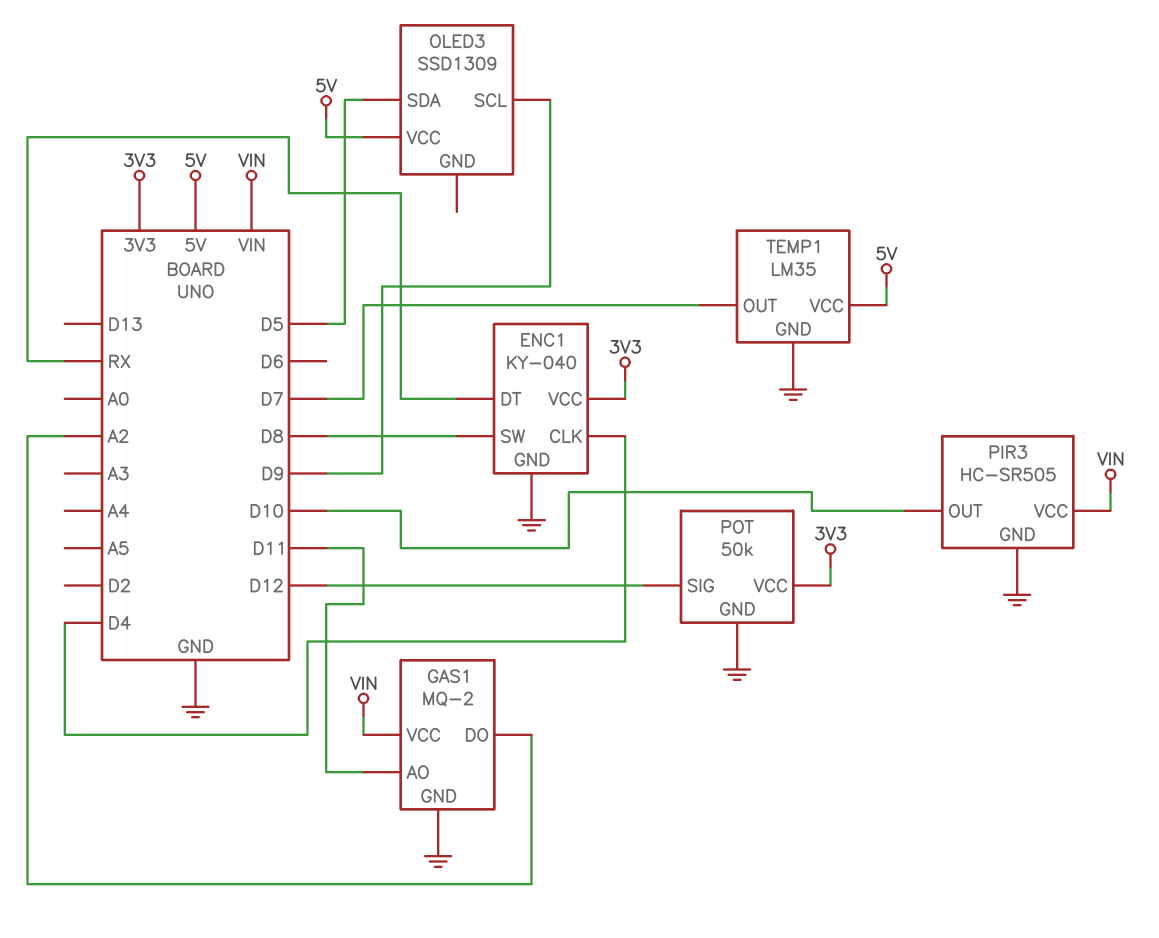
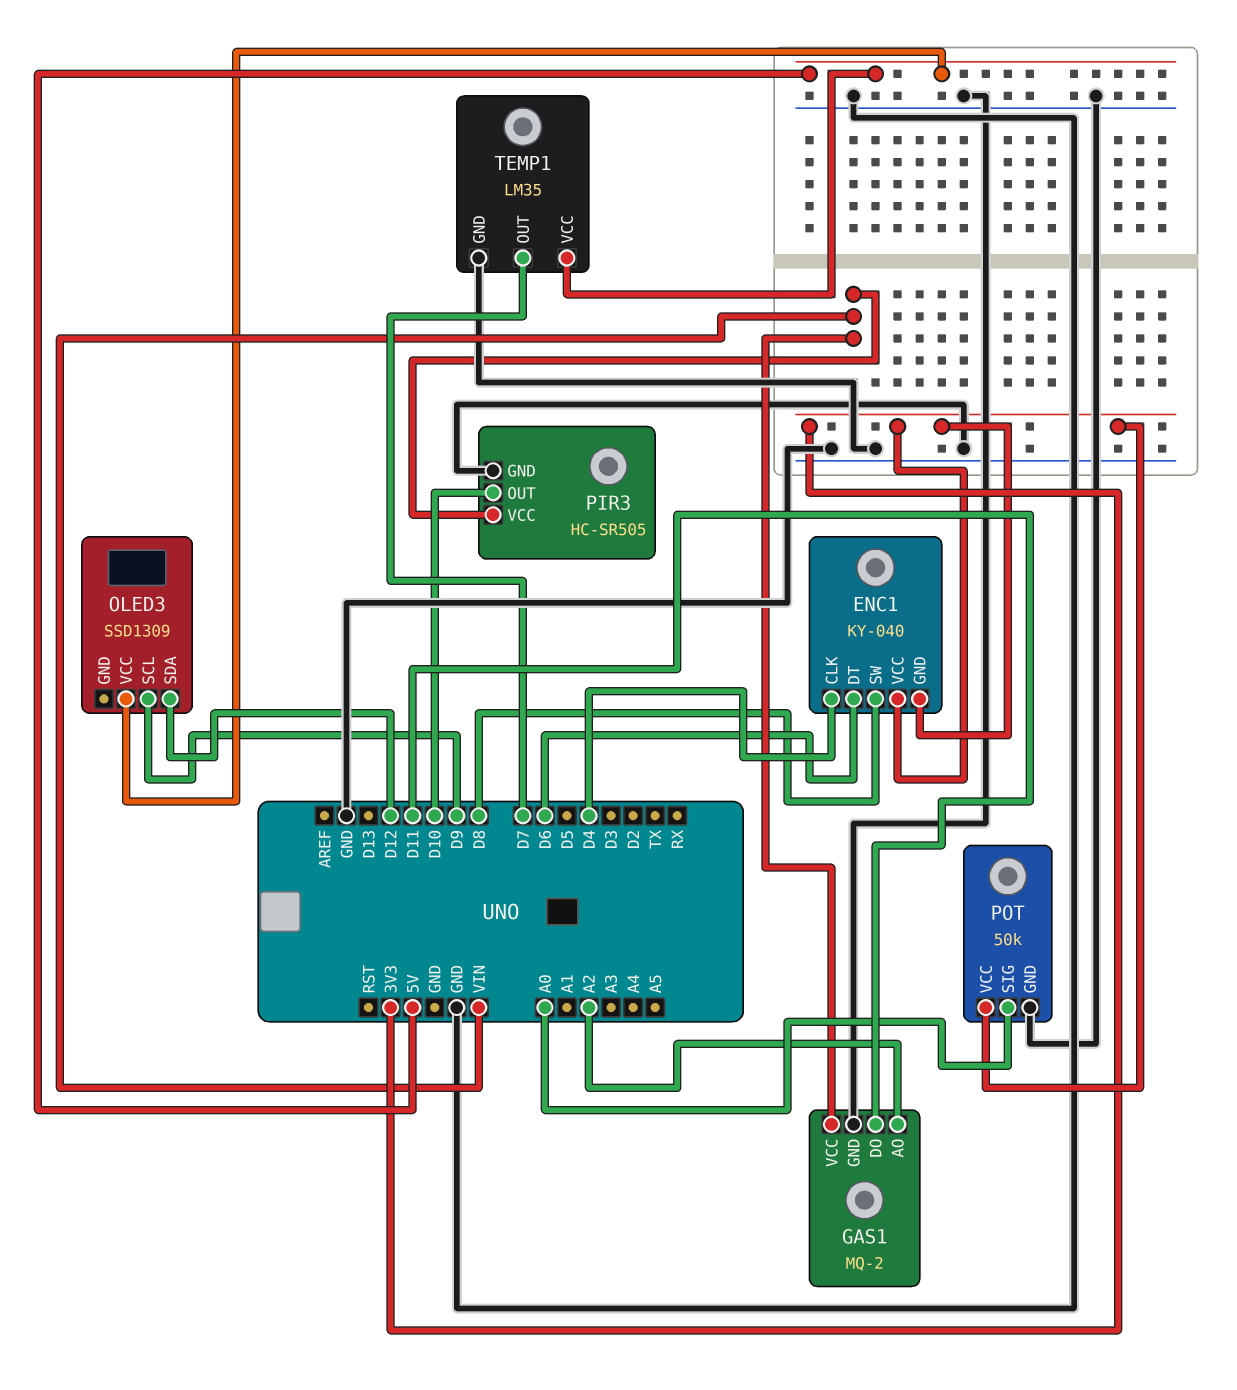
ENC1 pin DT: RX -> D6
ENC1 pin GND: GND -> 3V3
GAS1 pin AO: D11 -> A2
GAS1 pin DO: A2 -> D11
OLED3 pin SDA: D5 -> D12
POT pin SIG: D12 -> A0

